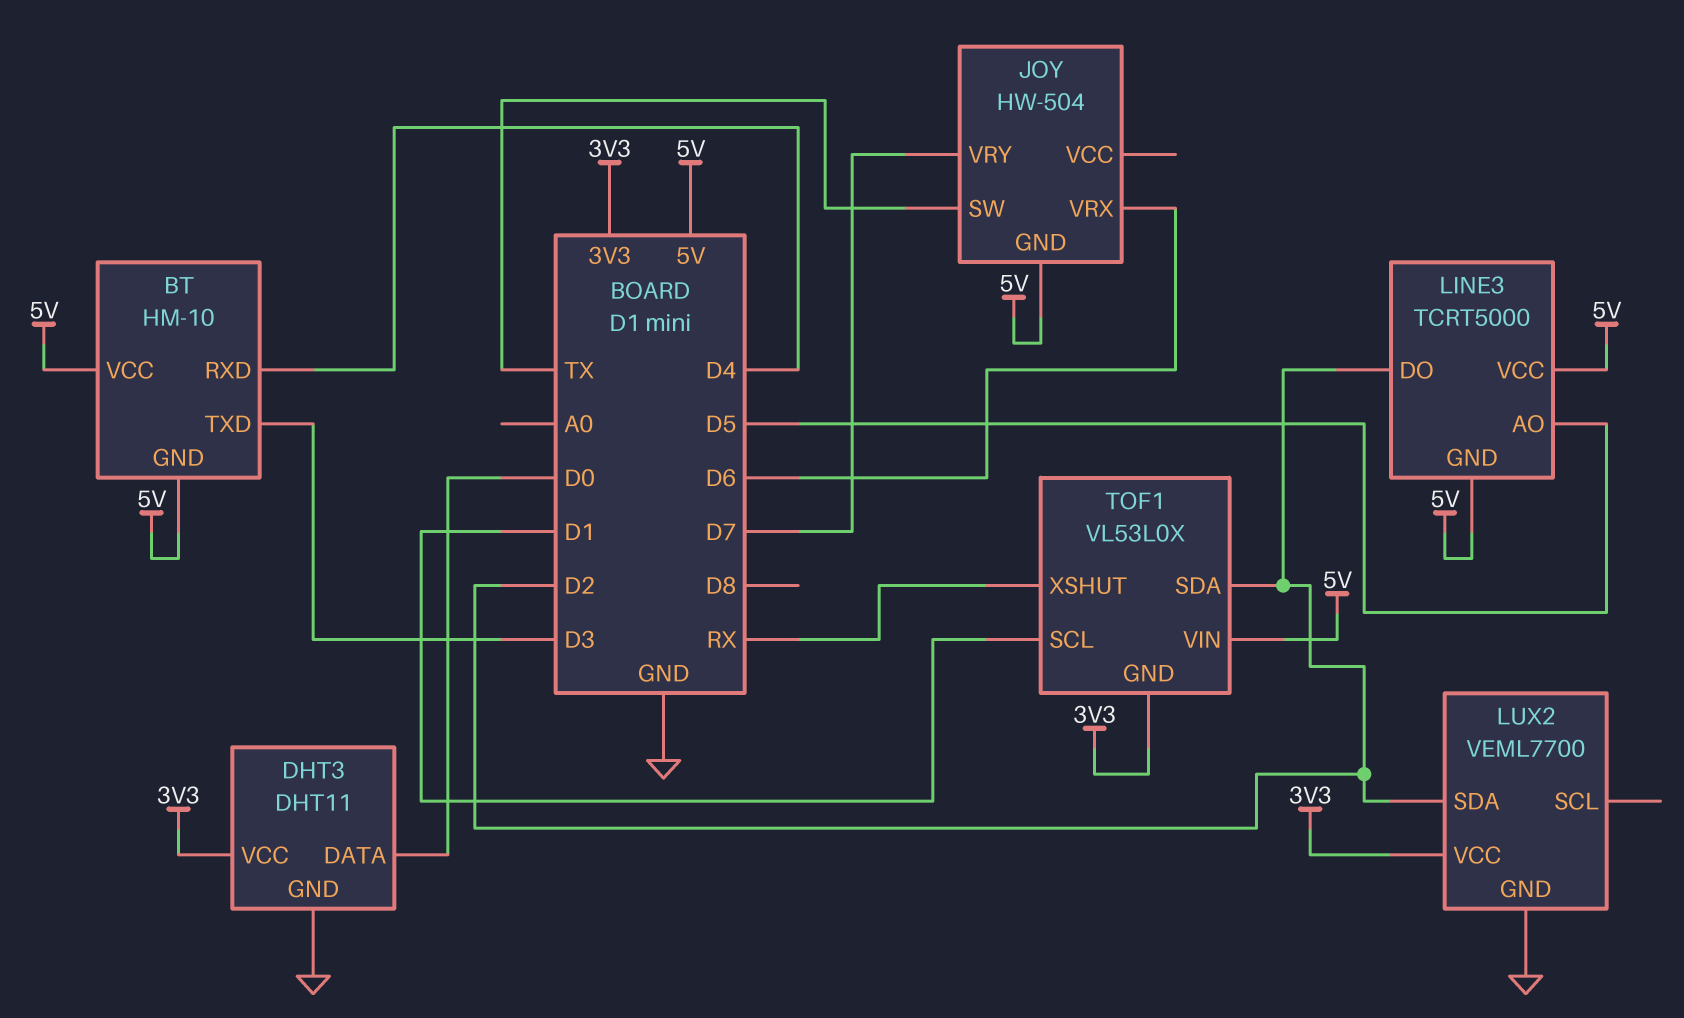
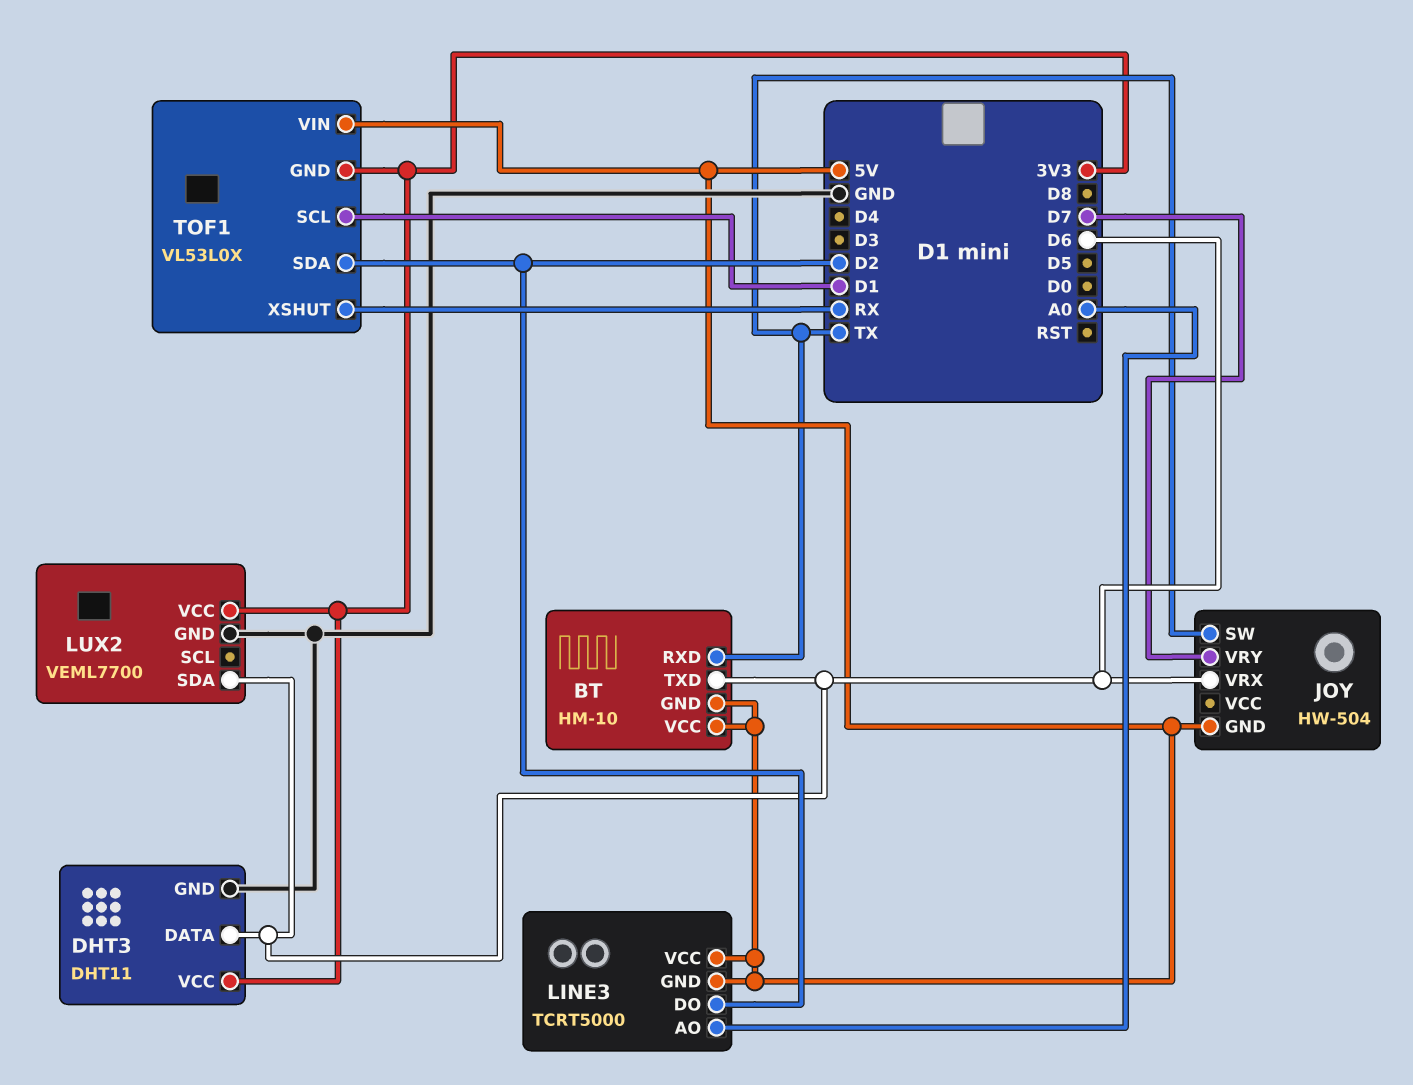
BT pin RXD: D4 -> TX
BT pin TXD: D3 -> D6
DHT3 pin DATA: D0 -> D6
LINE3 pin AO: D5 -> A0
LUX2 pin SDA: D2 -> D6

